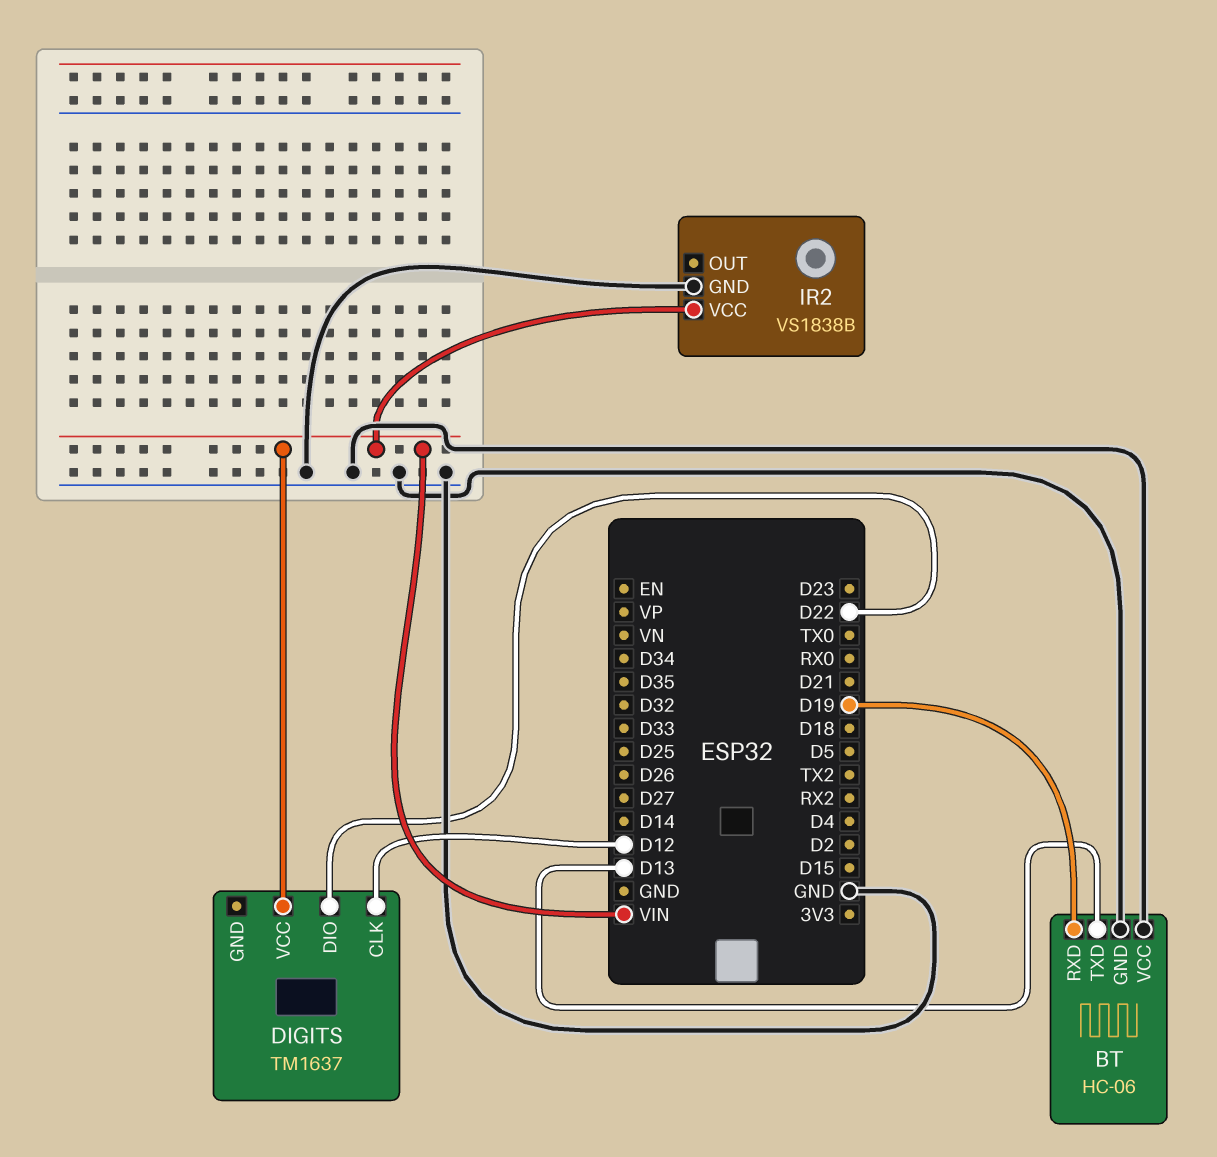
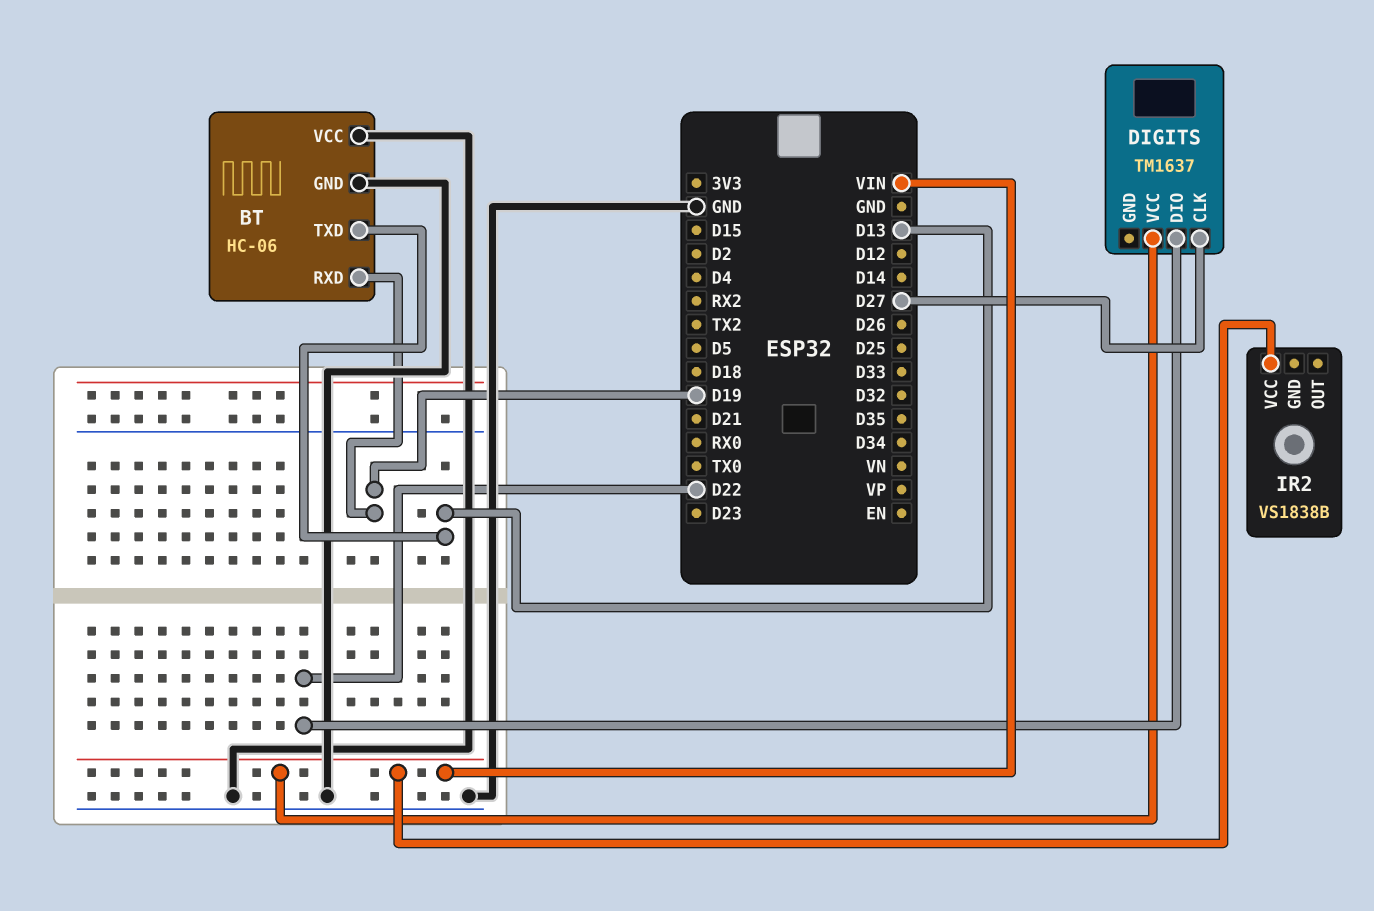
DIGITS pin CLK: D12 -> D27
IR2 pin GND: GND -> none

